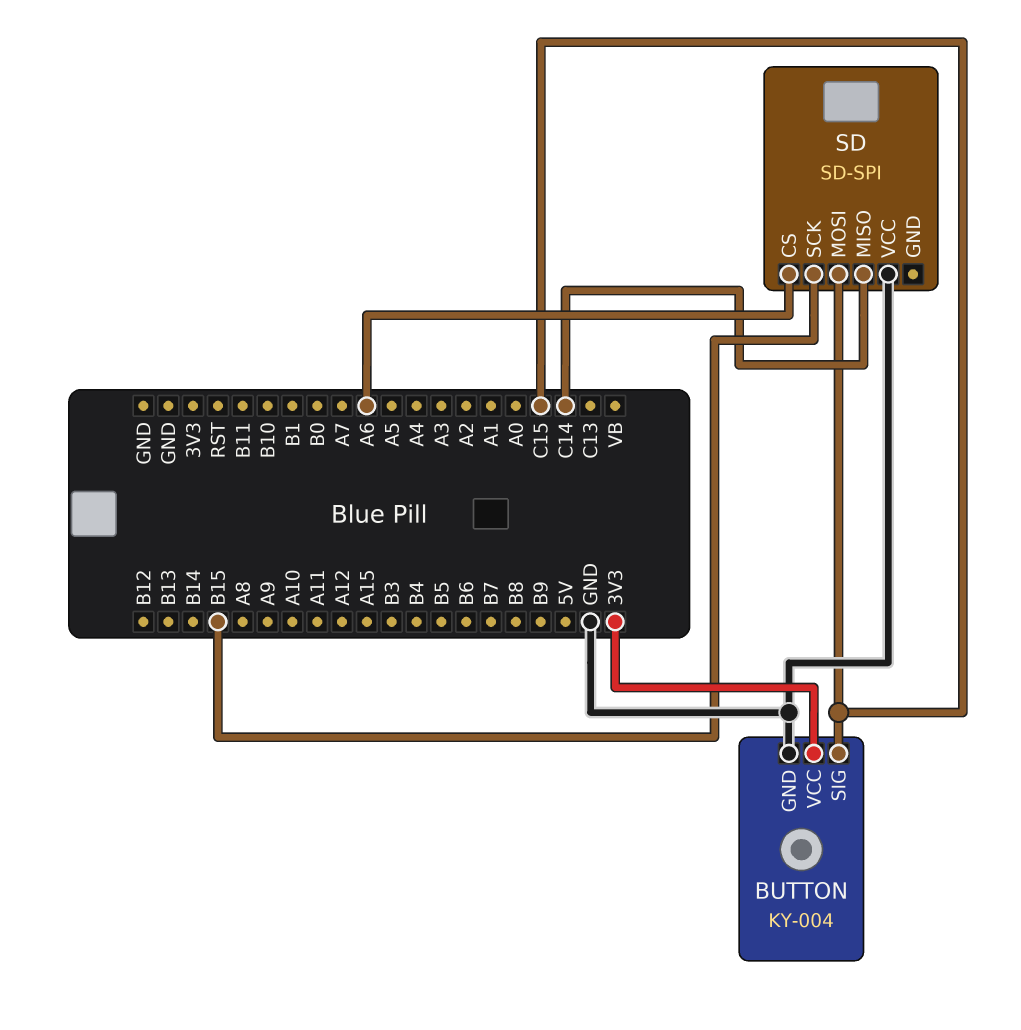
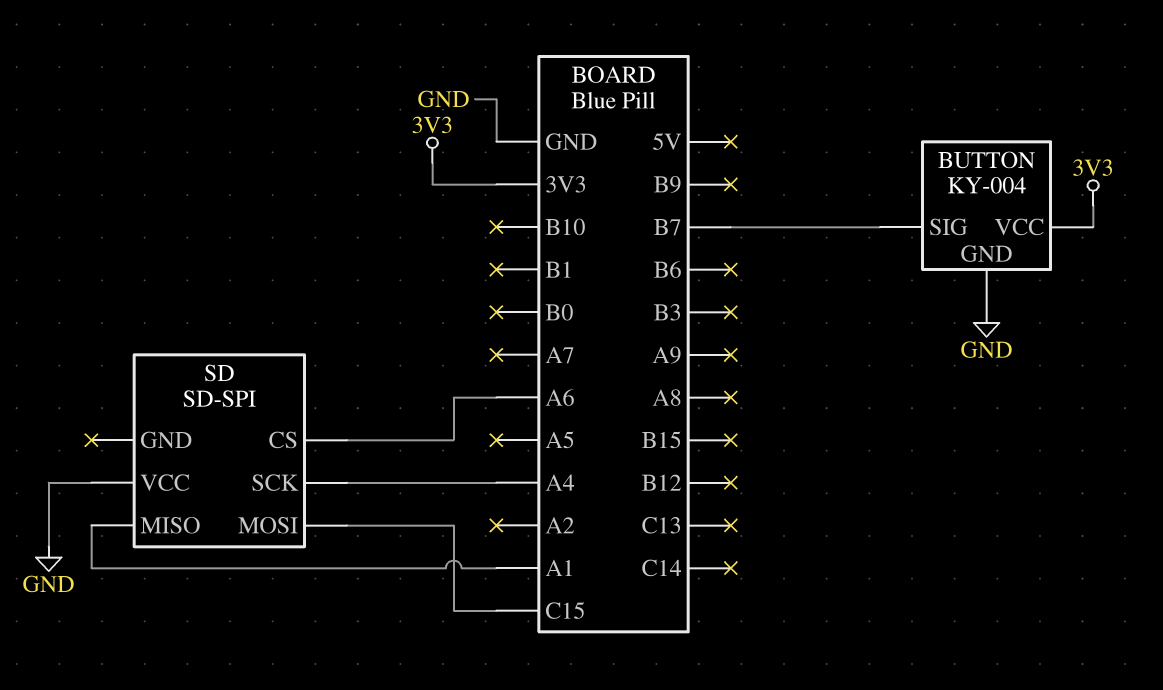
BUTTON pin SIG: C15 -> B7
SD pin MISO: C14 -> A1
SD pin SCK: B15 -> A4

